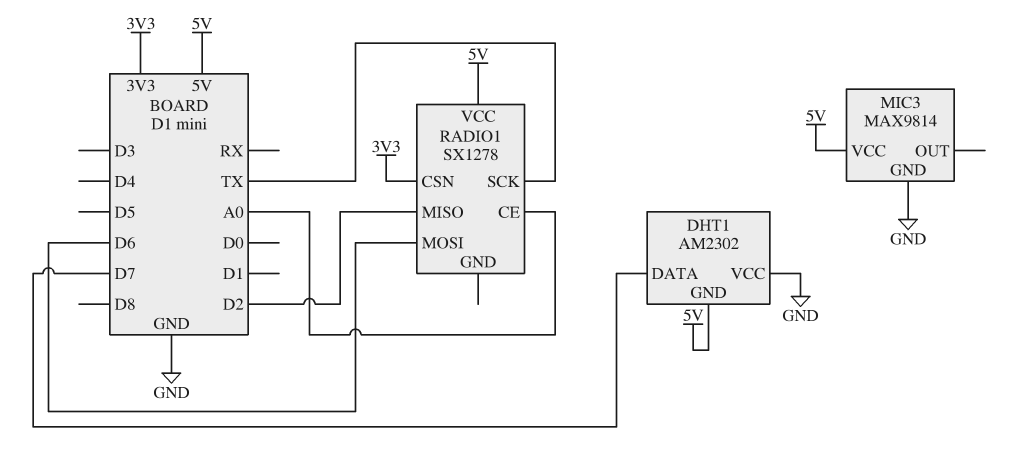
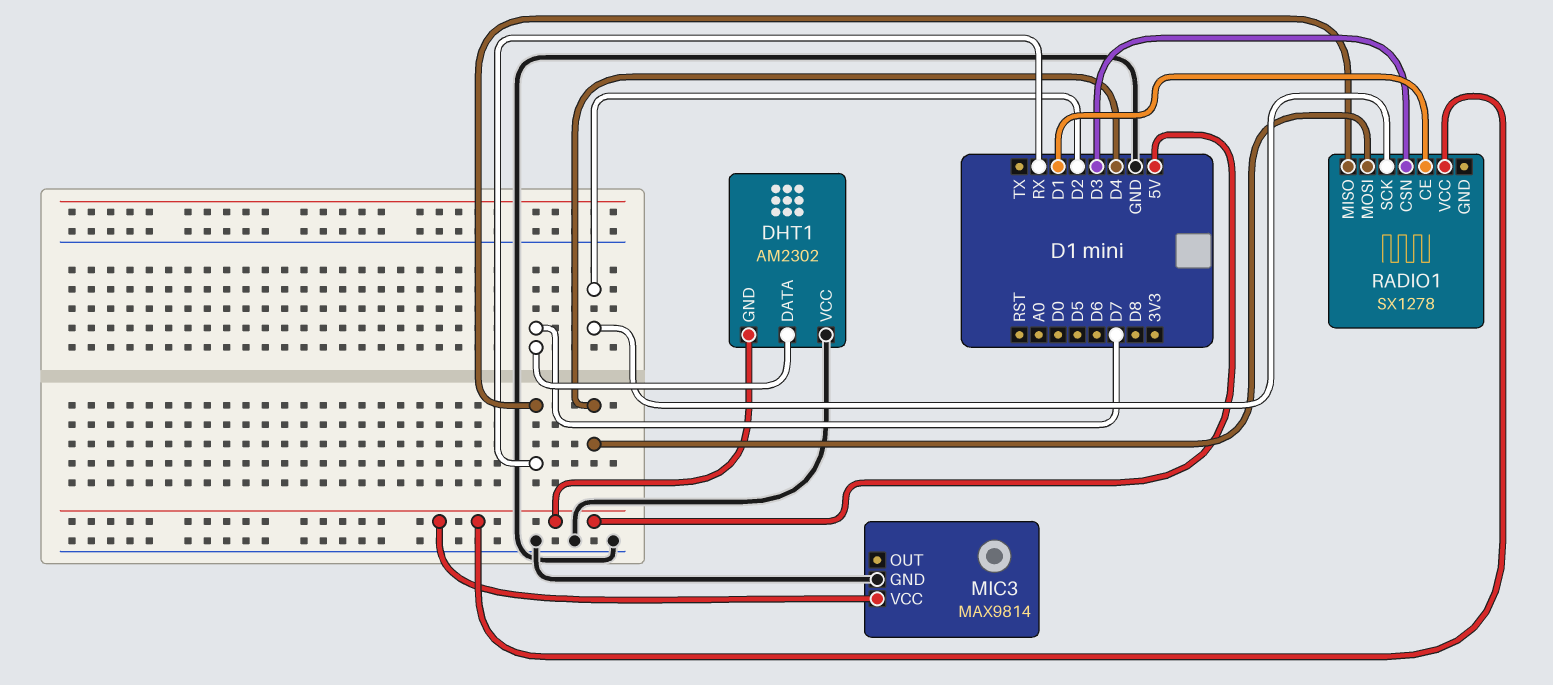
RADIO1 pin CE: A0 -> D1
RADIO1 pin CSN: 3V3 -> D3
RADIO1 pin MISO: D2 -> RX
RADIO1 pin MOSI: D6 -> D4
RADIO1 pin SCK: TX -> D2

